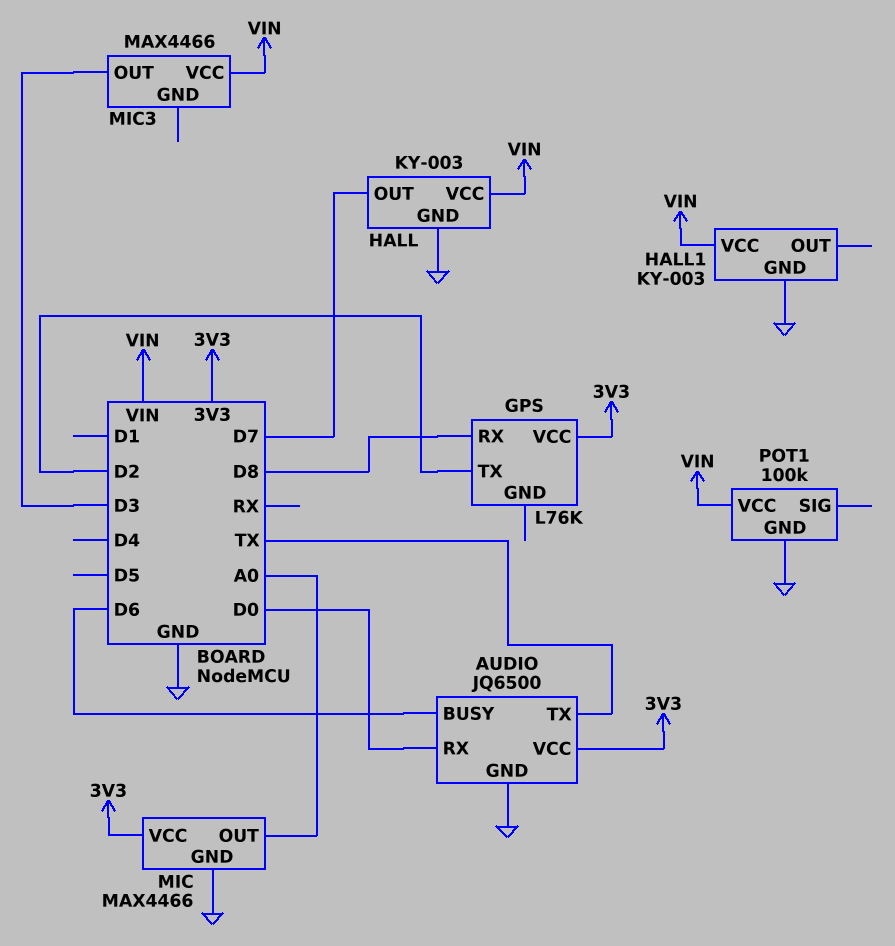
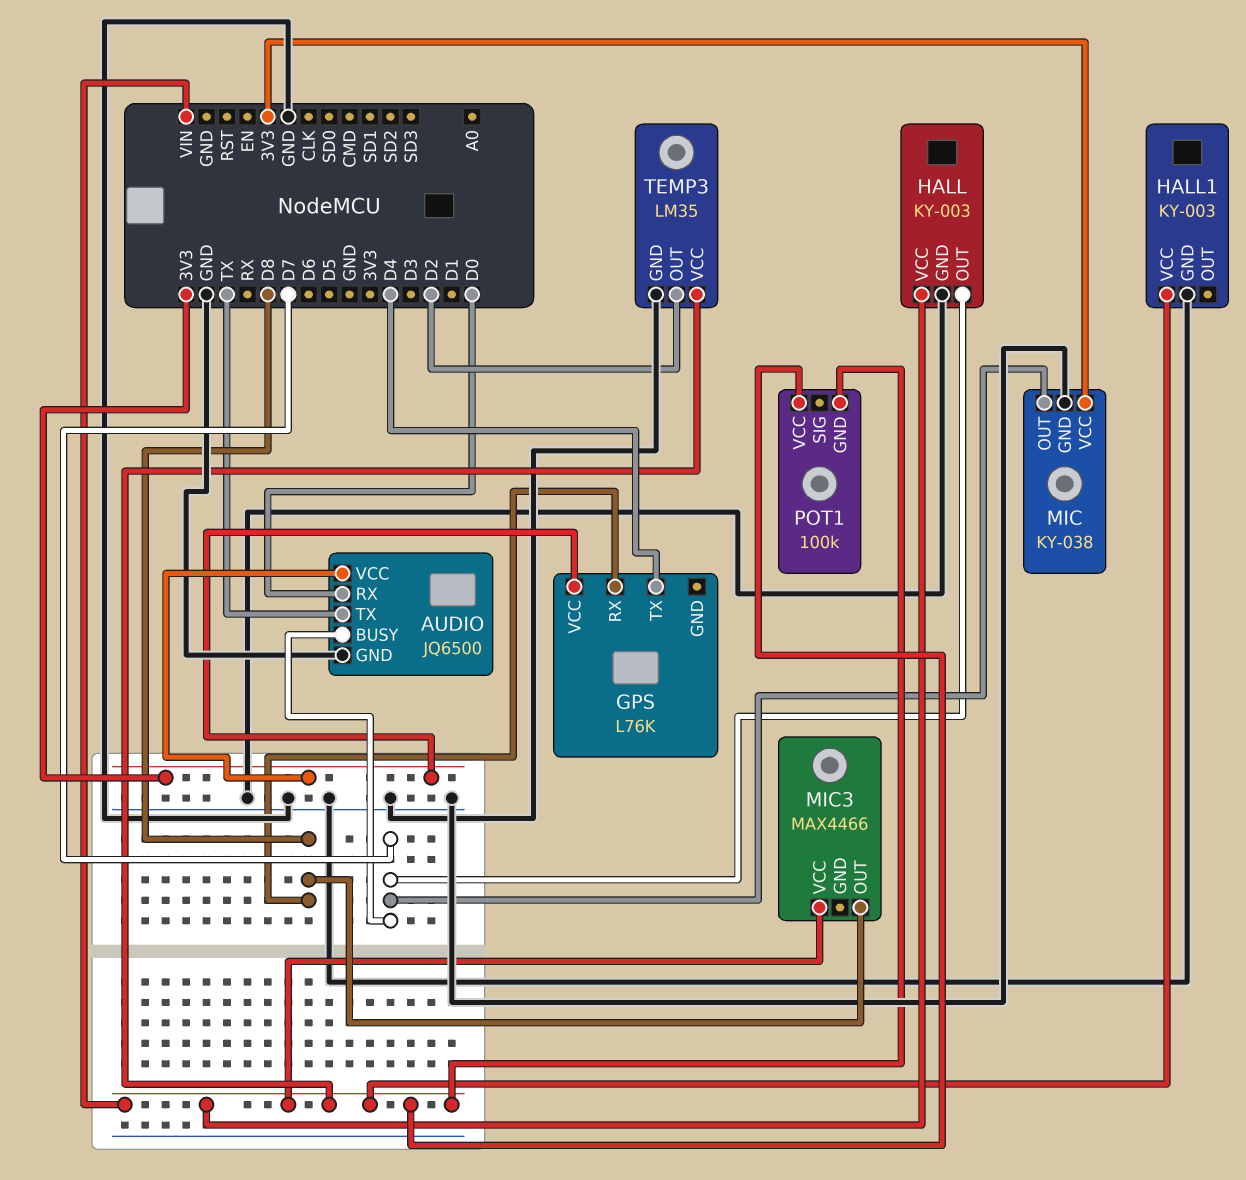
AUDIO pin BUSY: D6 -> D7
GPS pin TX: D2 -> D4
MIC: MAX4466 -> KY-038
MIC pin OUT: A0 -> D7
MIC3 pin OUT: D3 -> D8
POT1 pin GND: GND -> VIN
TEMP3: none -> LM35
TEMP3 pin GND: none -> GND
TEMP3 pin OUT: none -> D2
TEMP3 pin VCC: none -> VIN

